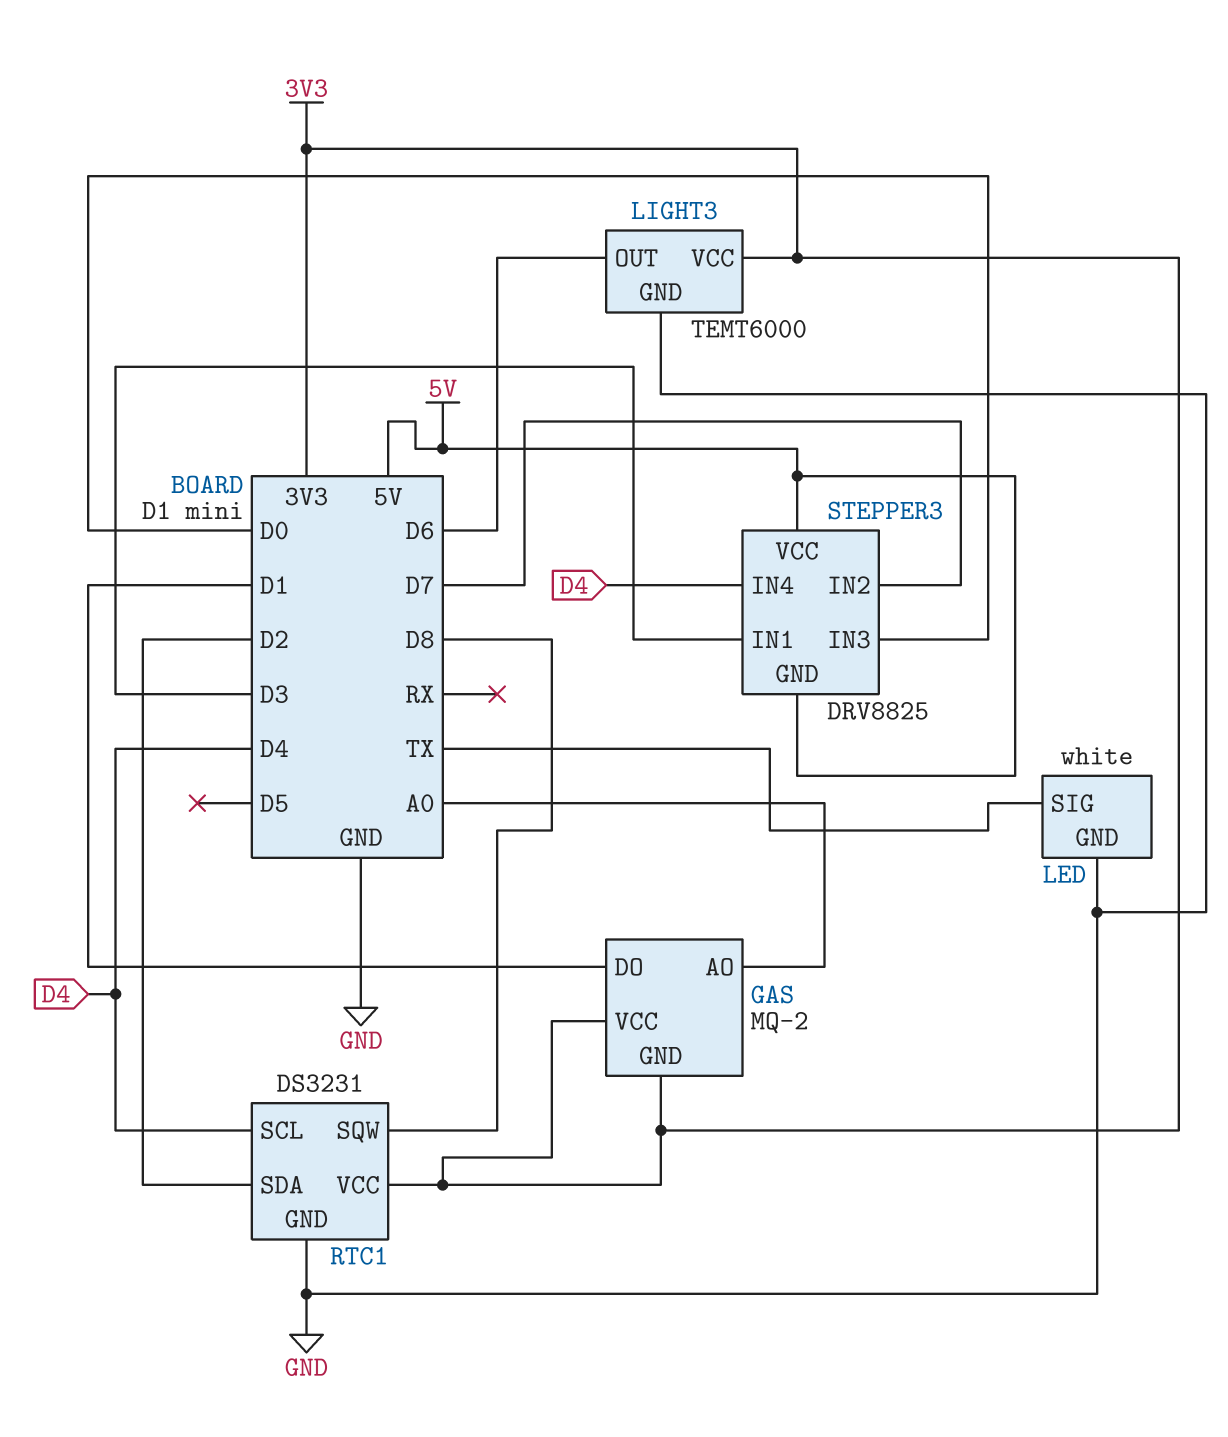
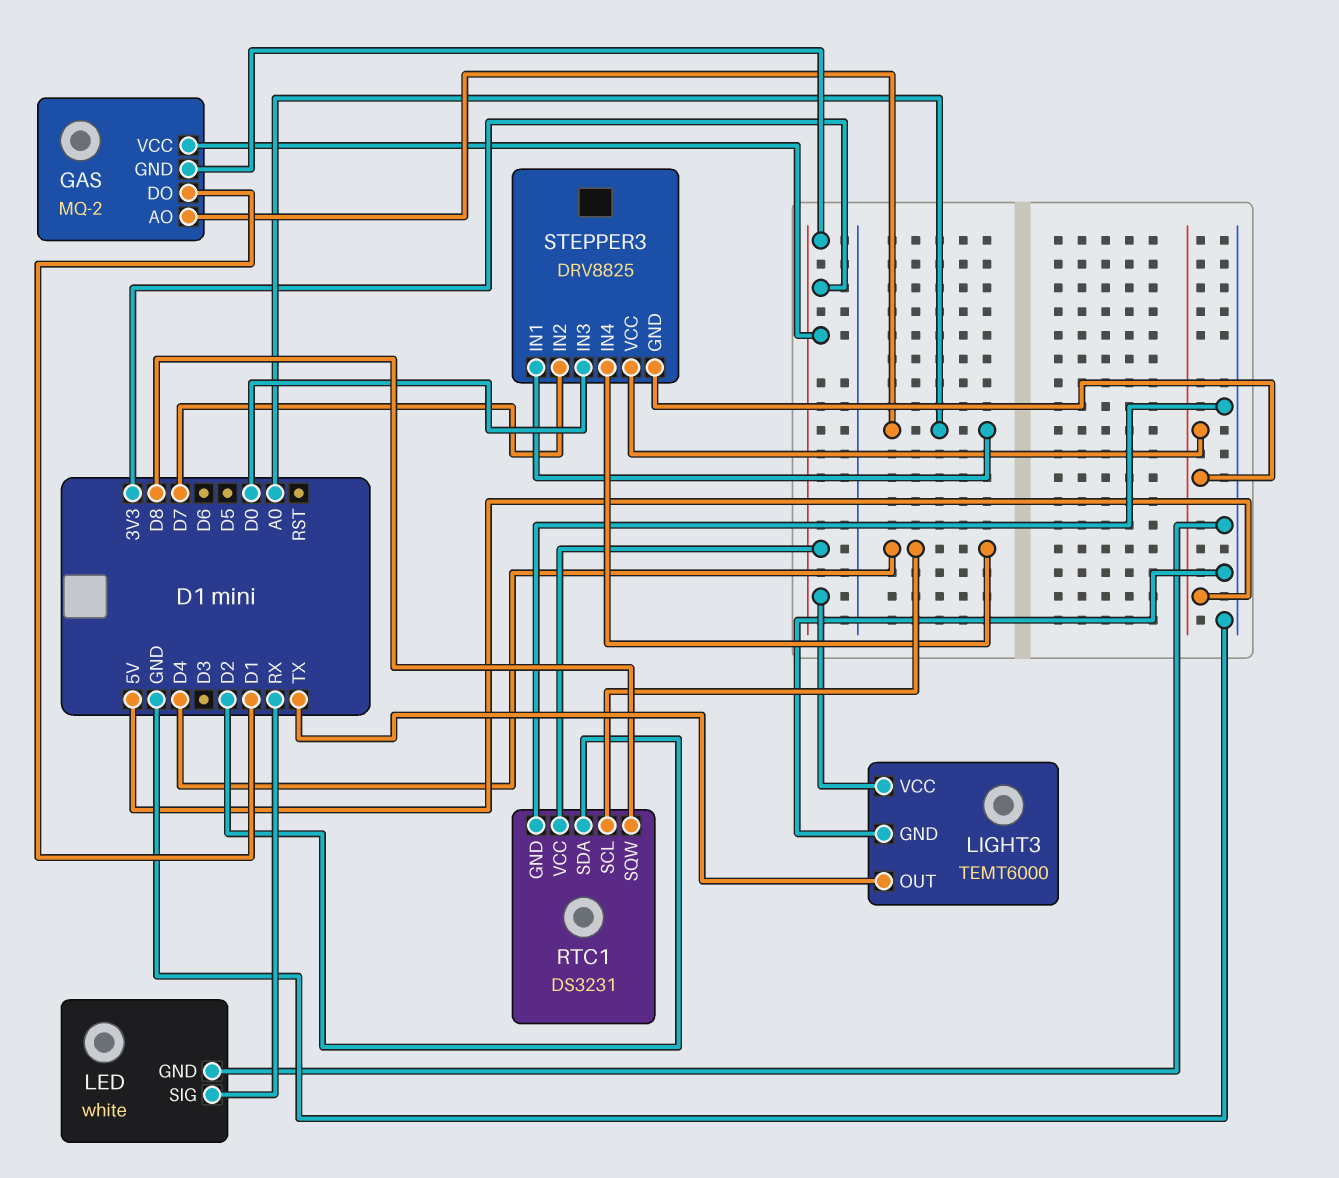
LED pin SIG: TX -> RX
LIGHT3 pin OUT: D6 -> TX
STEPPER3 pin IN1: D3 -> A0

